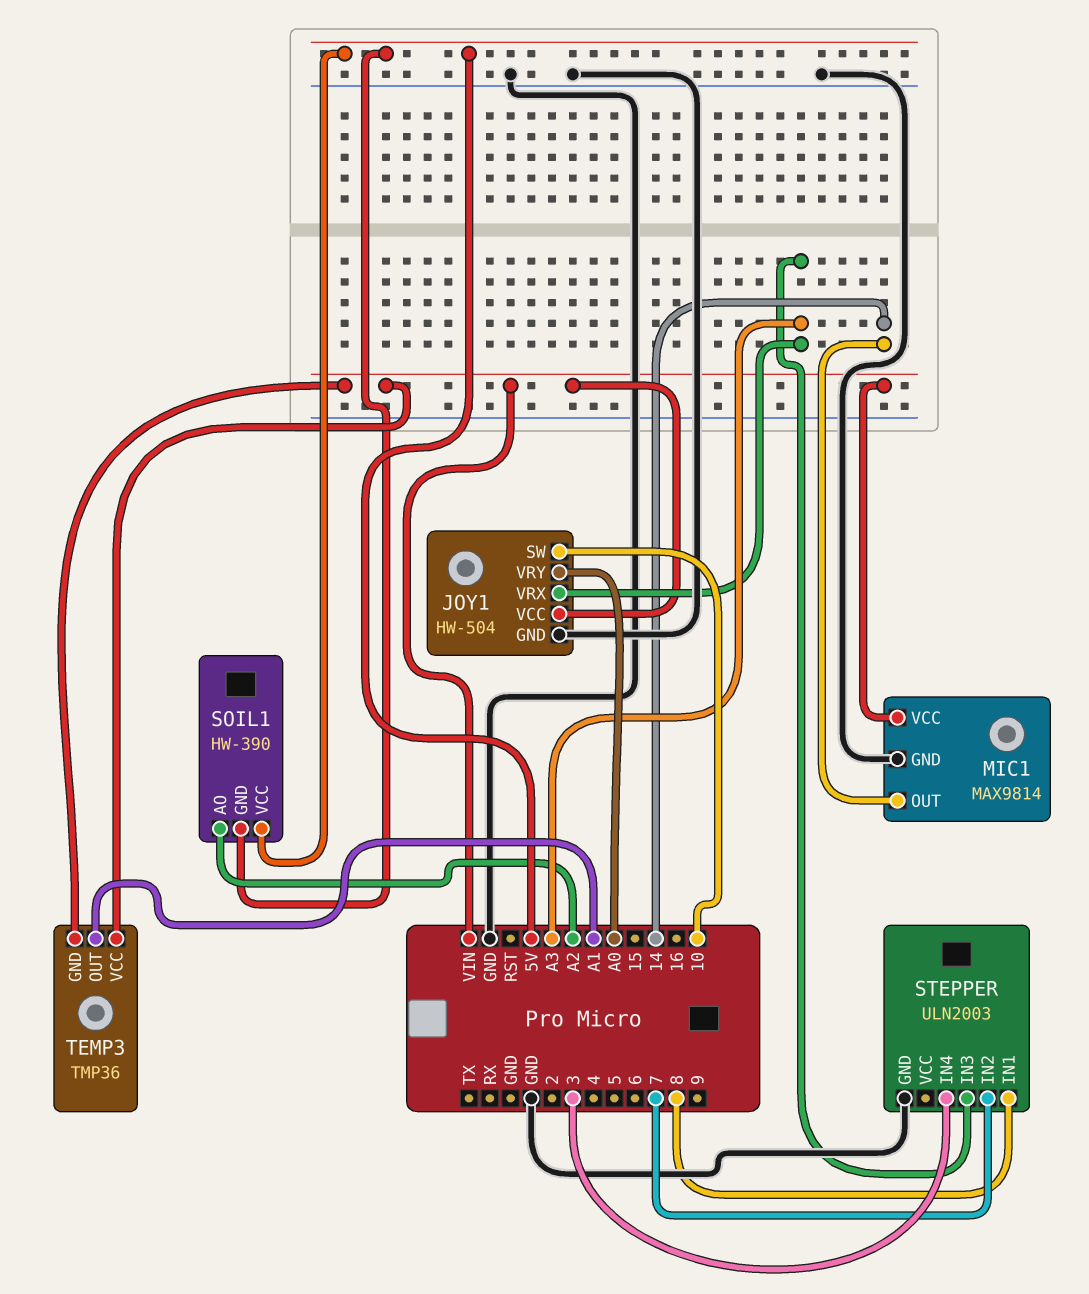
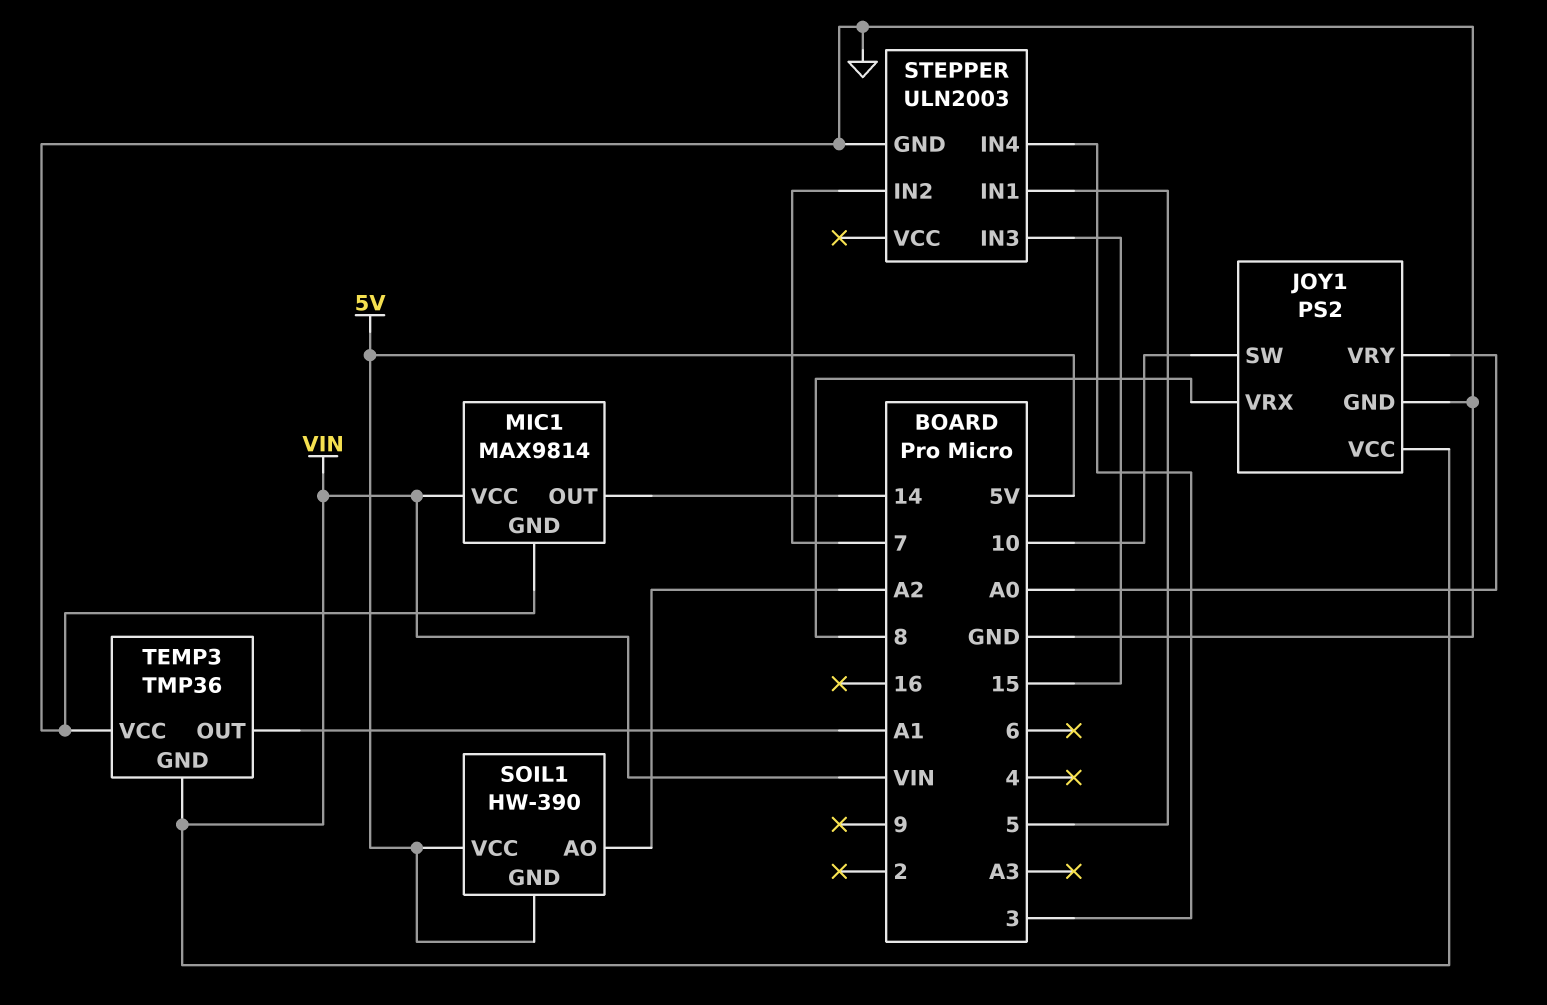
JOY1: HW-504 -> PS2
JOY1 pin VRX: A3 -> 8
STEPPER pin IN1: 8 -> 5
STEPPER pin IN3: A3 -> 15
TEMP3 pin VCC: VIN -> GND

